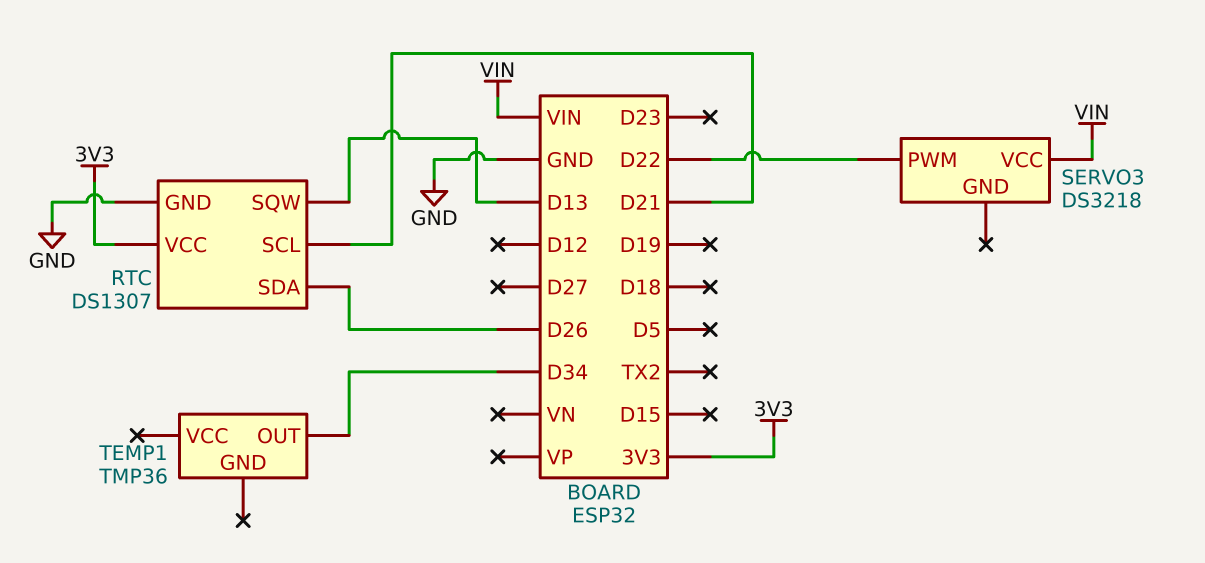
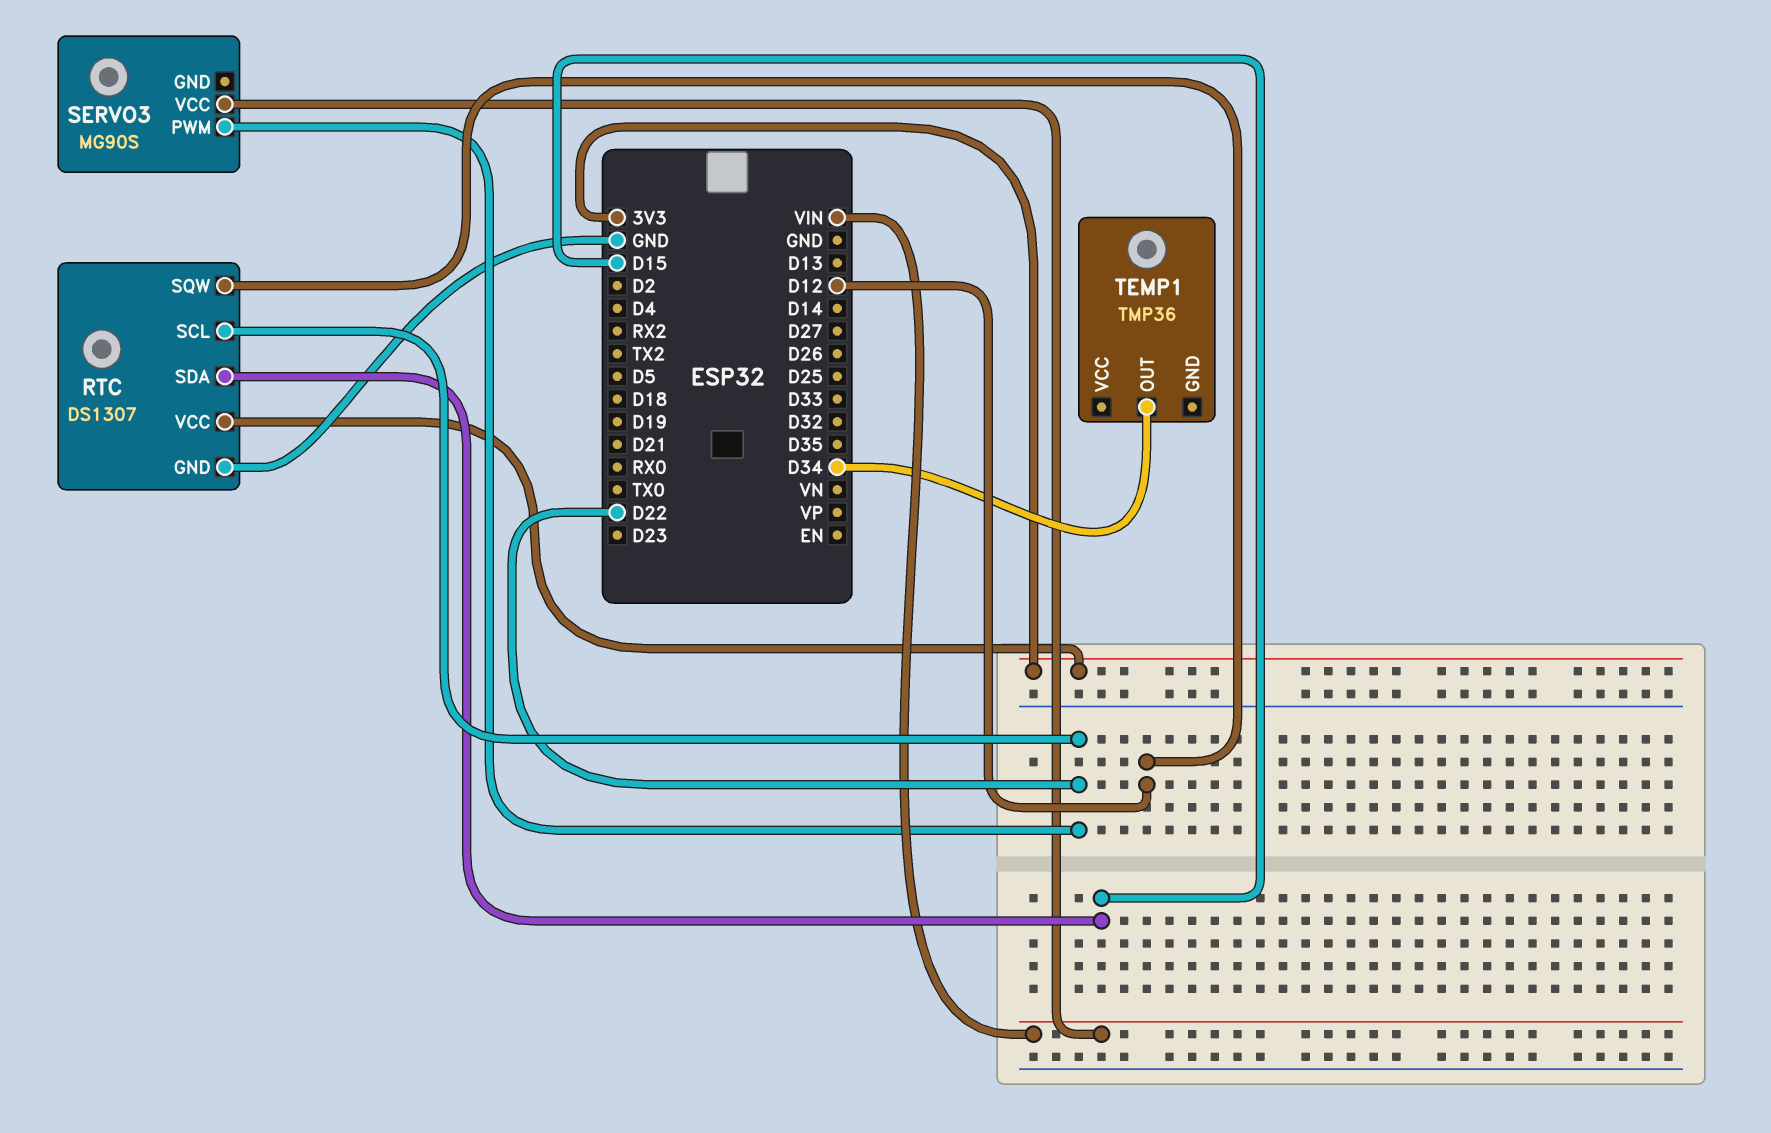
RTC pin SCL: D21 -> D22
RTC pin SDA: D26 -> D15
RTC pin SQW: D13 -> D12
SERVO3: DS3218 -> MG90S

